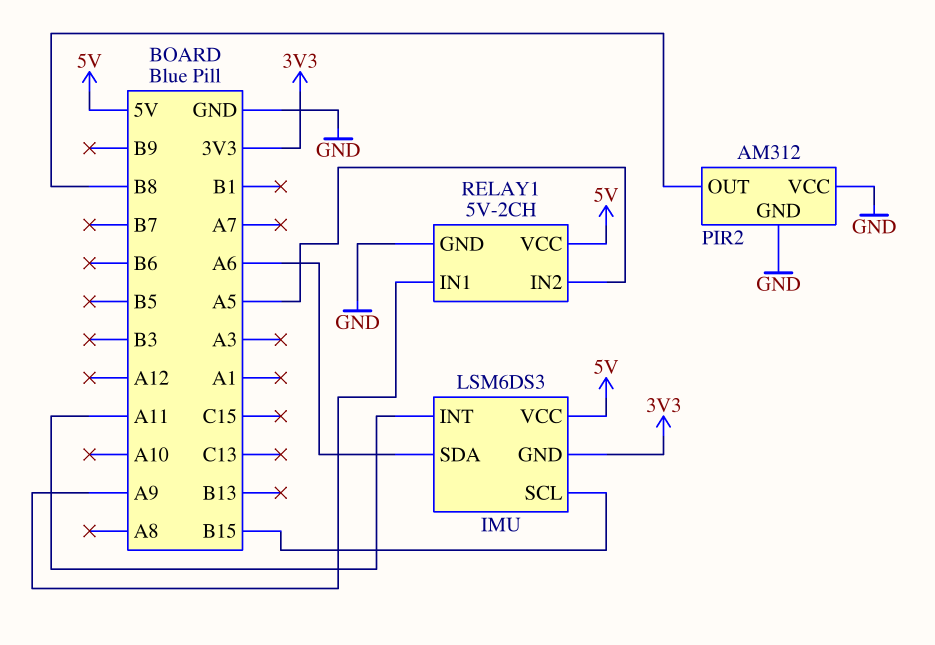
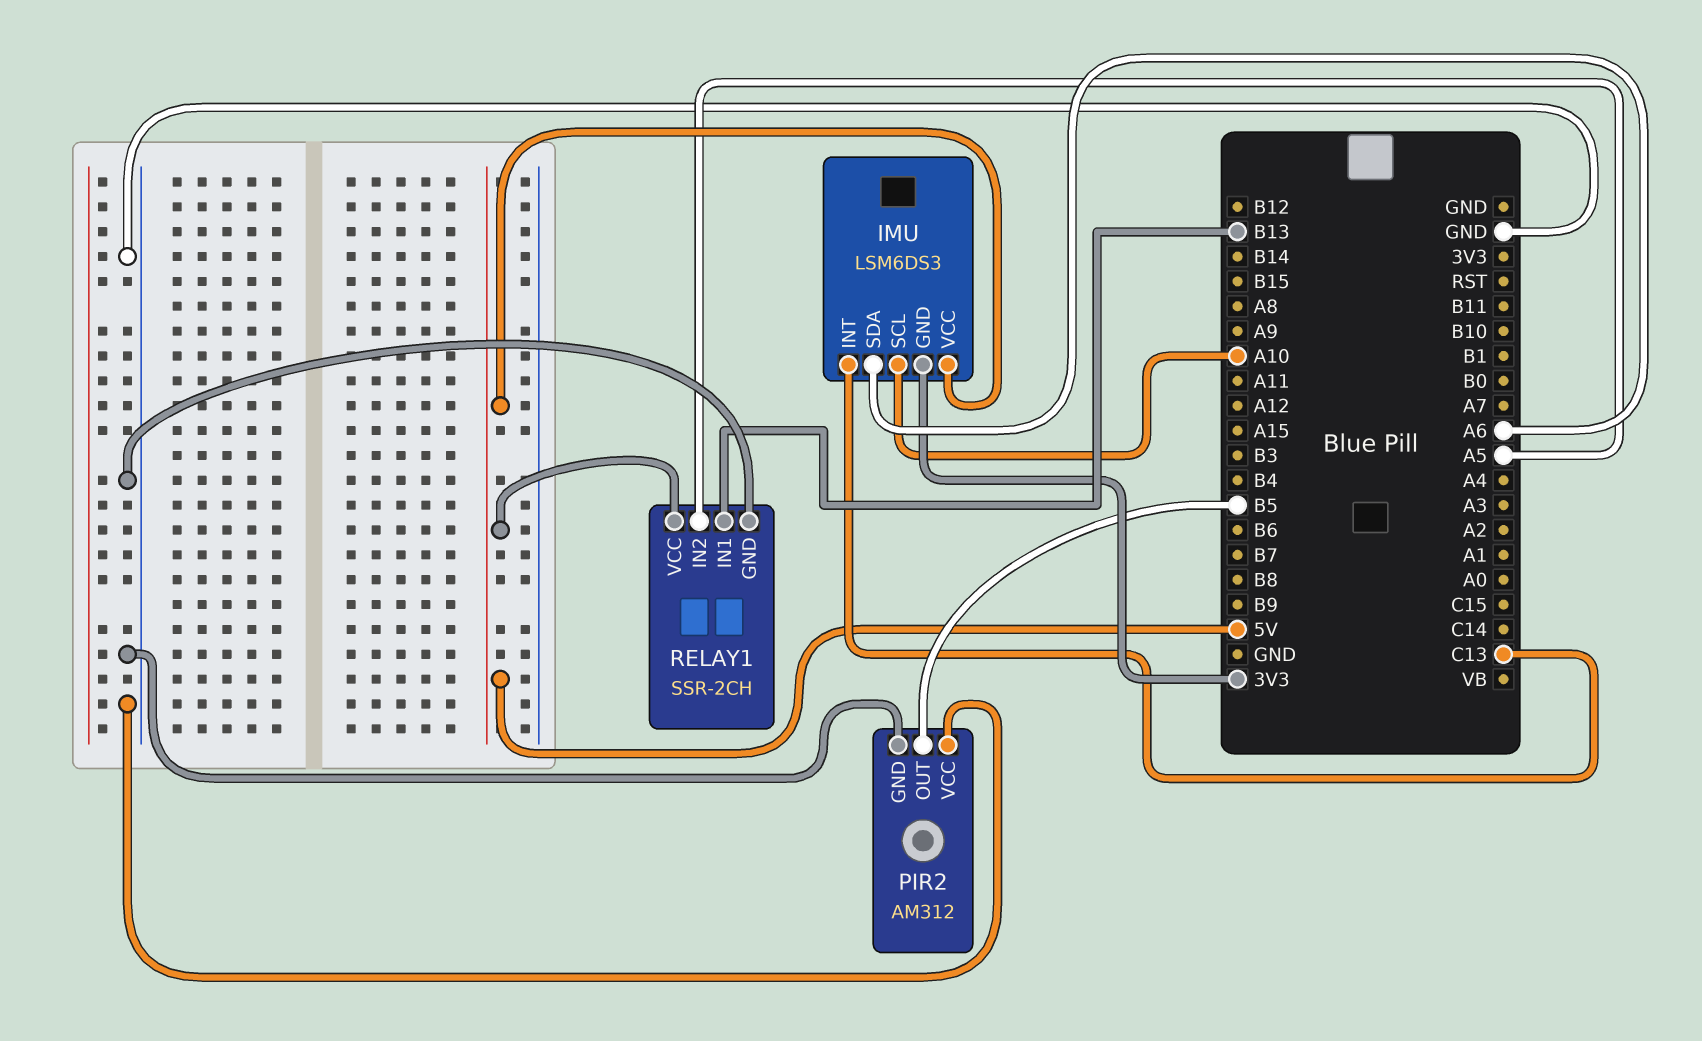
IMU pin INT: A11 -> C13
IMU pin SCL: B15 -> A10
PIR2 pin OUT: B8 -> B5
RELAY1: 5V-2CH -> SSR-2CH
RELAY1 pin IN1: A9 -> B13

